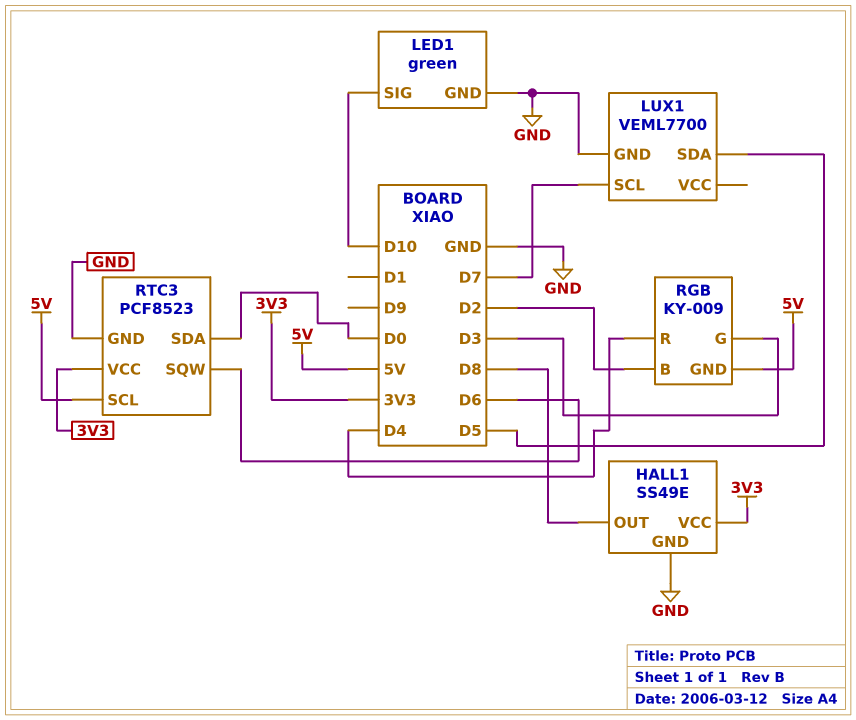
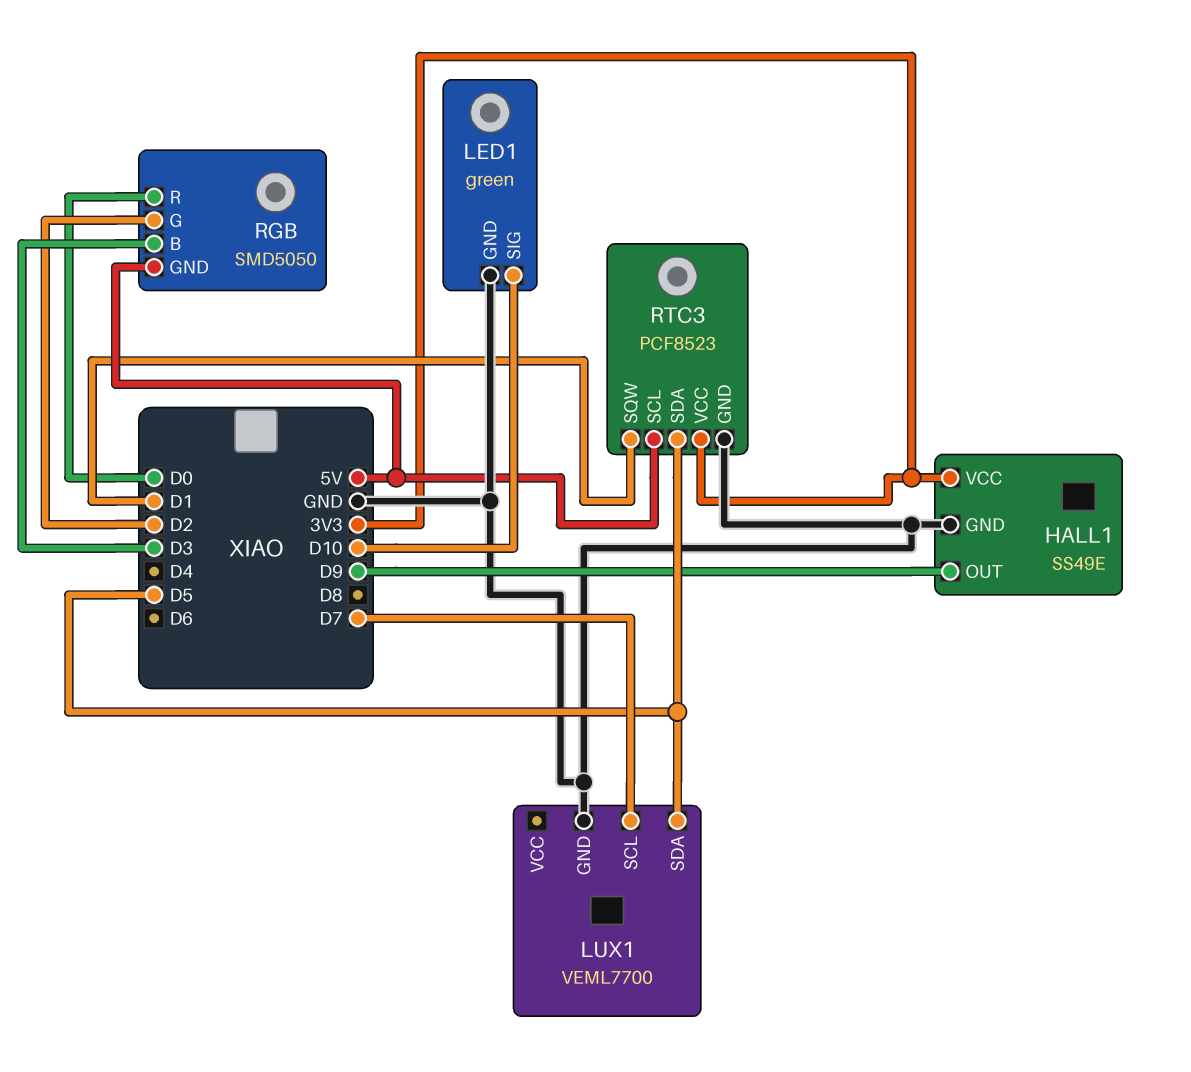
HALL1 pin OUT: D8 -> D9
RGB: KY-009 -> SMD5050
RGB pin B: D2 -> D3
RGB pin G: D3 -> D2
RGB pin R: D4 -> D0
RTC3 pin SDA: D0 -> D5
RTC3 pin SQW: D6 -> D1

